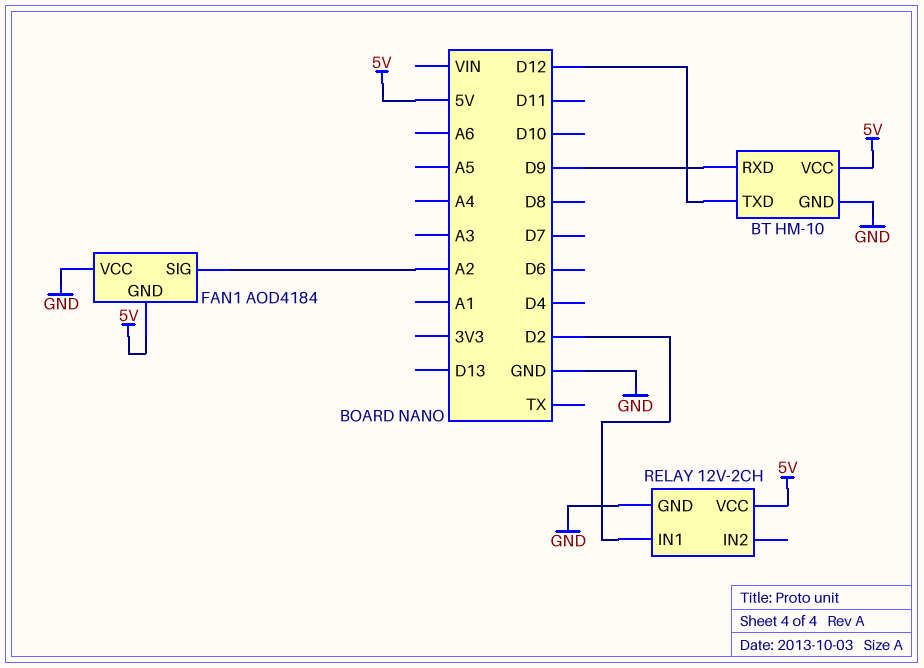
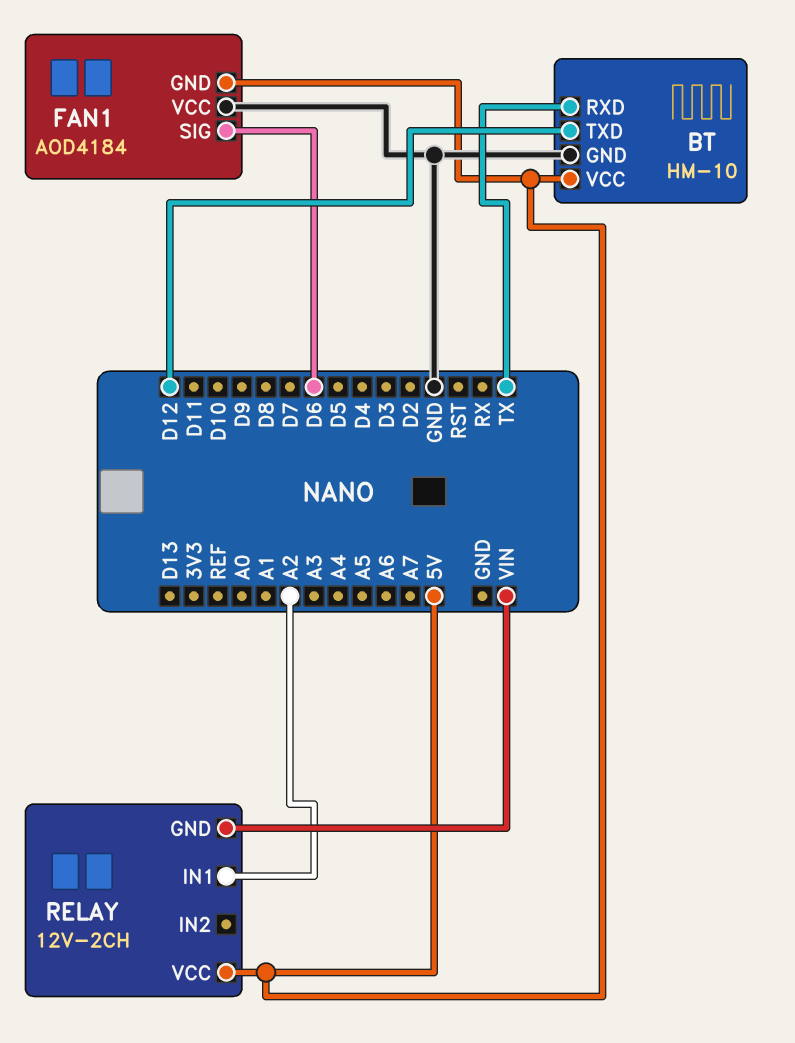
BT pin RXD: D9 -> TX
FAN1 pin SIG: A2 -> D6
RELAY pin GND: GND -> VIN
RELAY pin IN1: D2 -> A2

